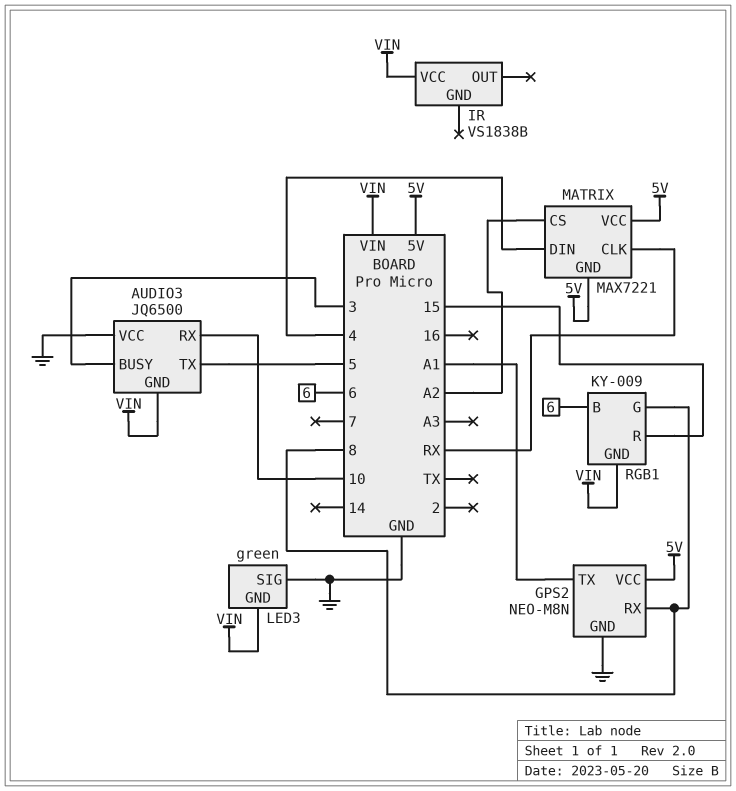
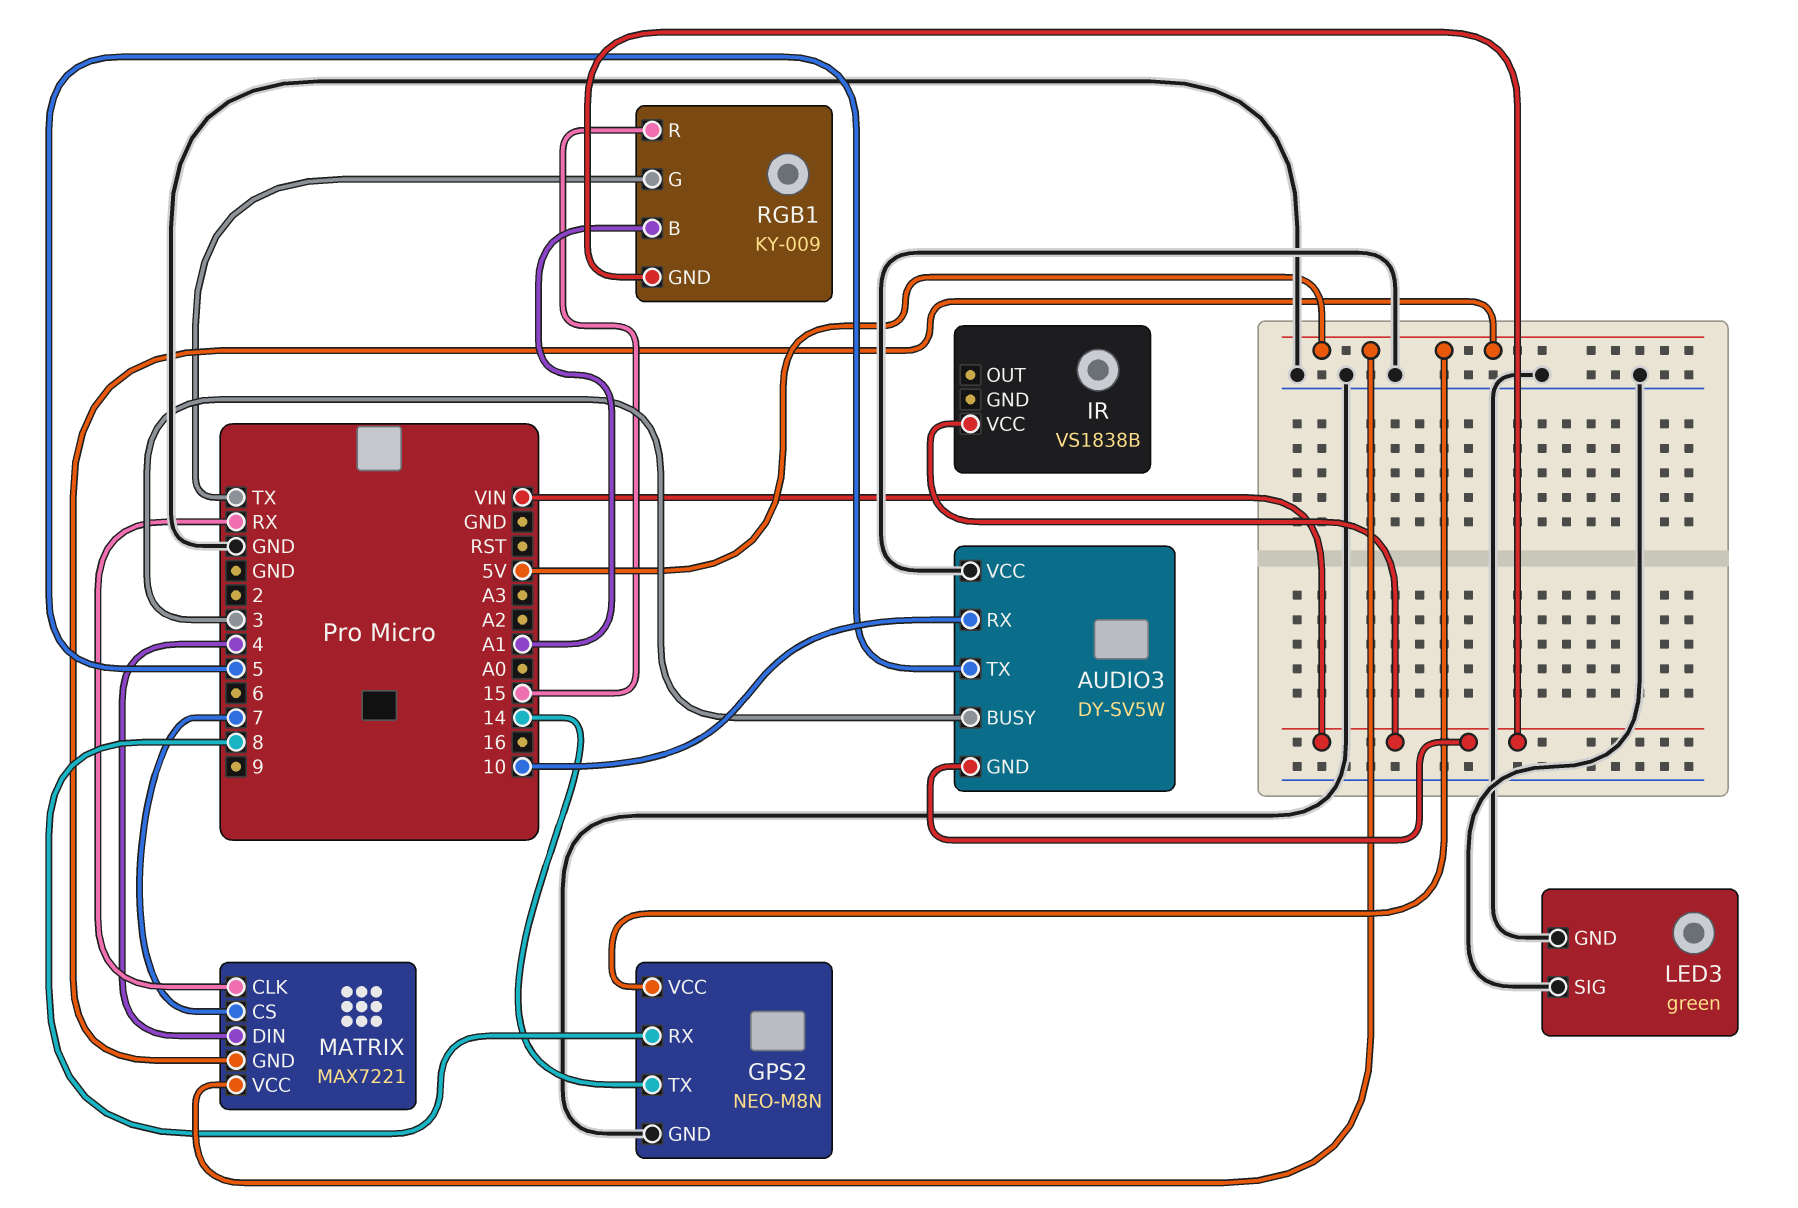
AUDIO3: JQ6500 -> DY-SV5W
GPS2 pin TX: A1 -> 14
LED3 pin GND: VIN -> GND
MATRIX pin CS: A2 -> 7
RGB1 pin B: 6 -> A1
RGB1 pin G: 8 -> TX

